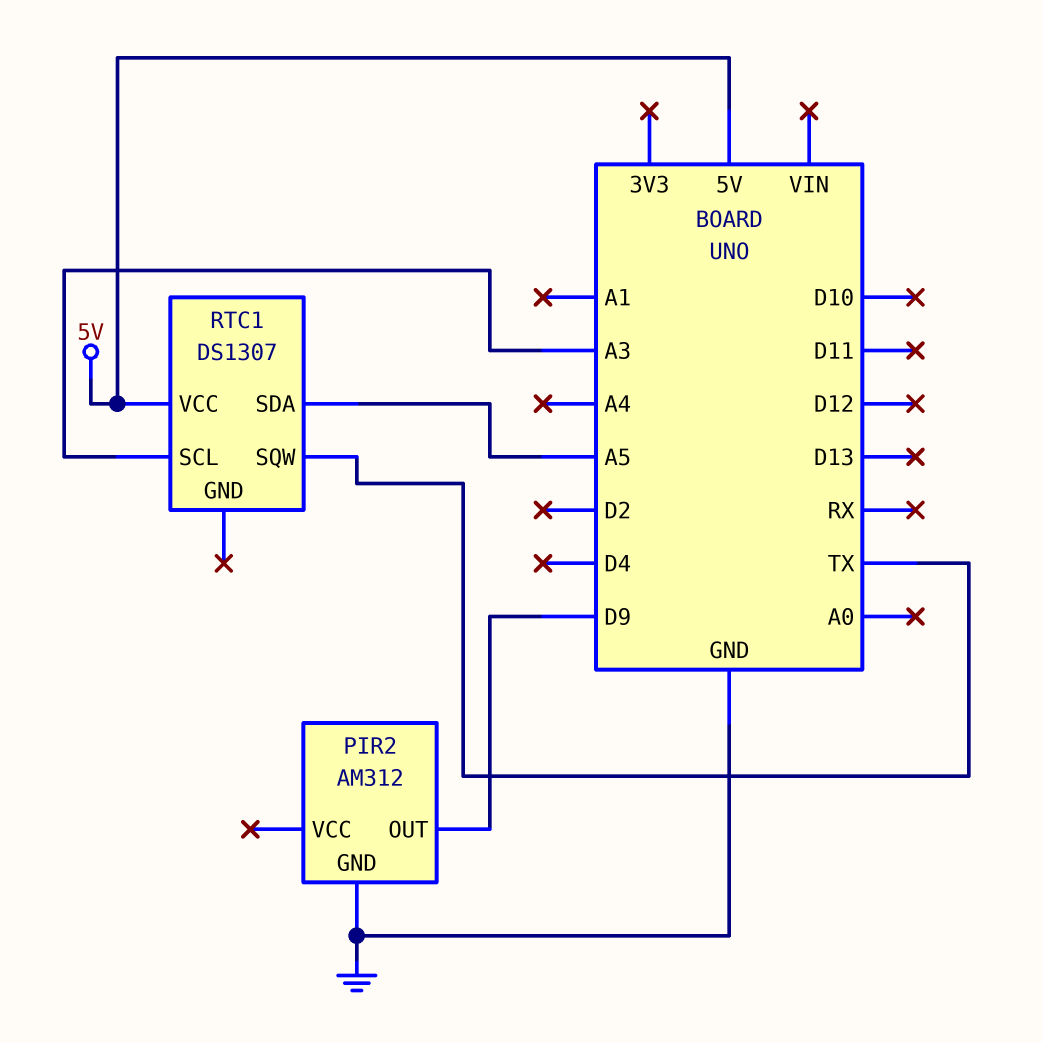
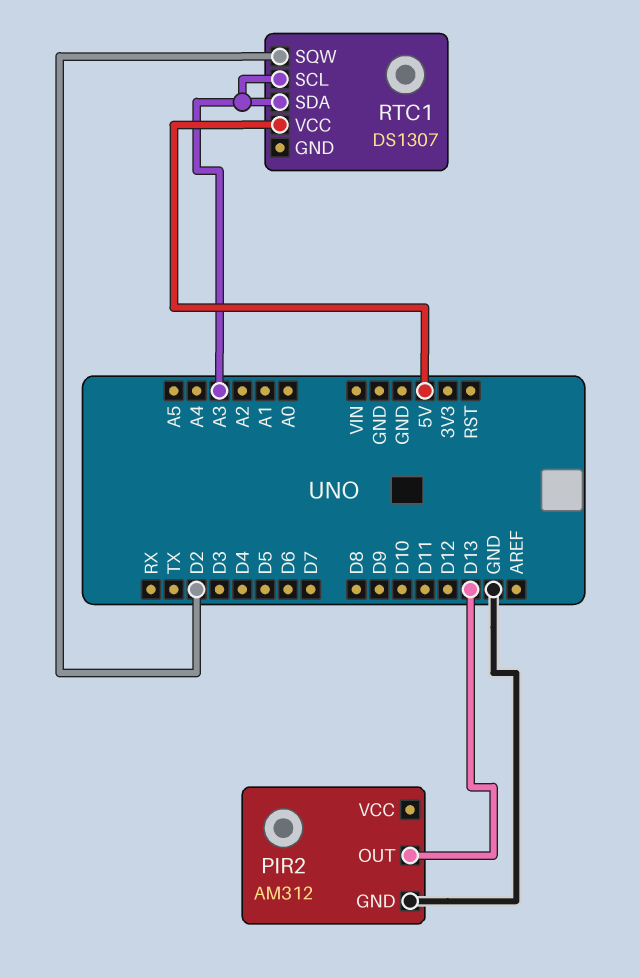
PIR2 pin OUT: D9 -> D13
RTC1 pin SDA: A5 -> A3
RTC1 pin SQW: TX -> D2

